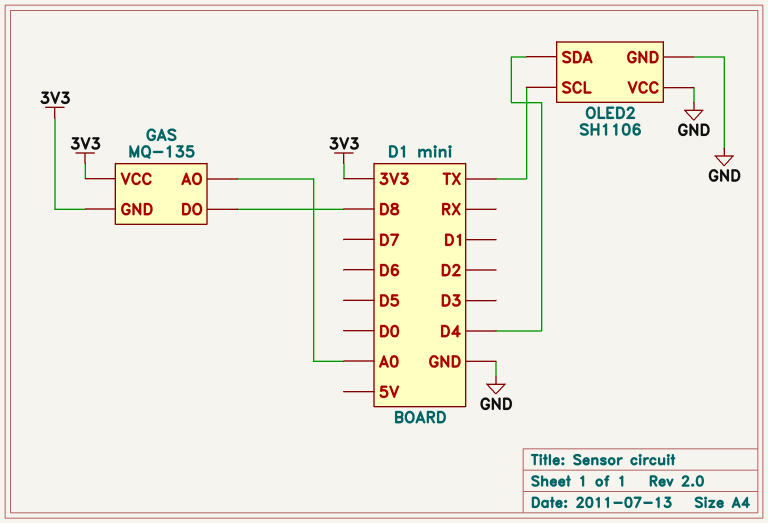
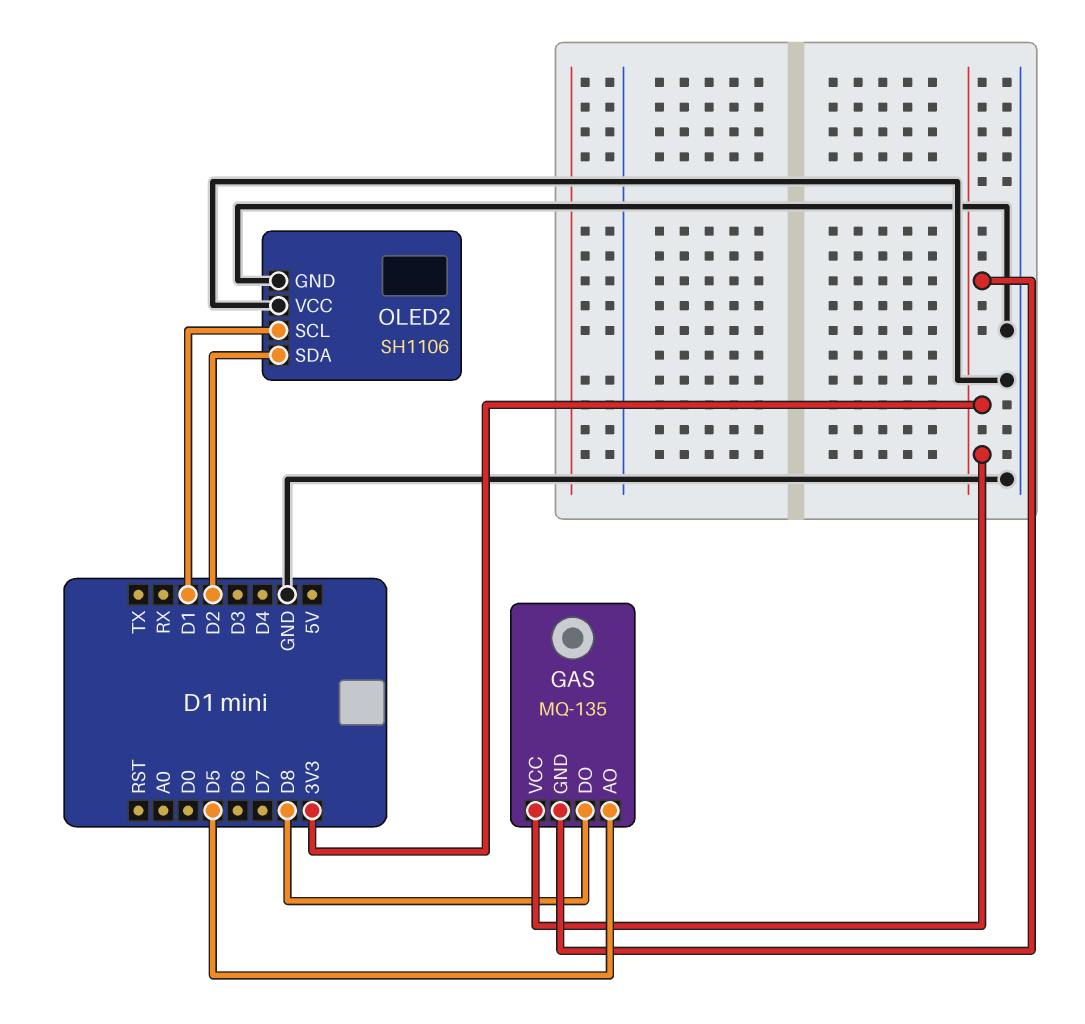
GAS pin AO: A0 -> D5
OLED2 pin SCL: TX -> D1
OLED2 pin SDA: D4 -> D2

